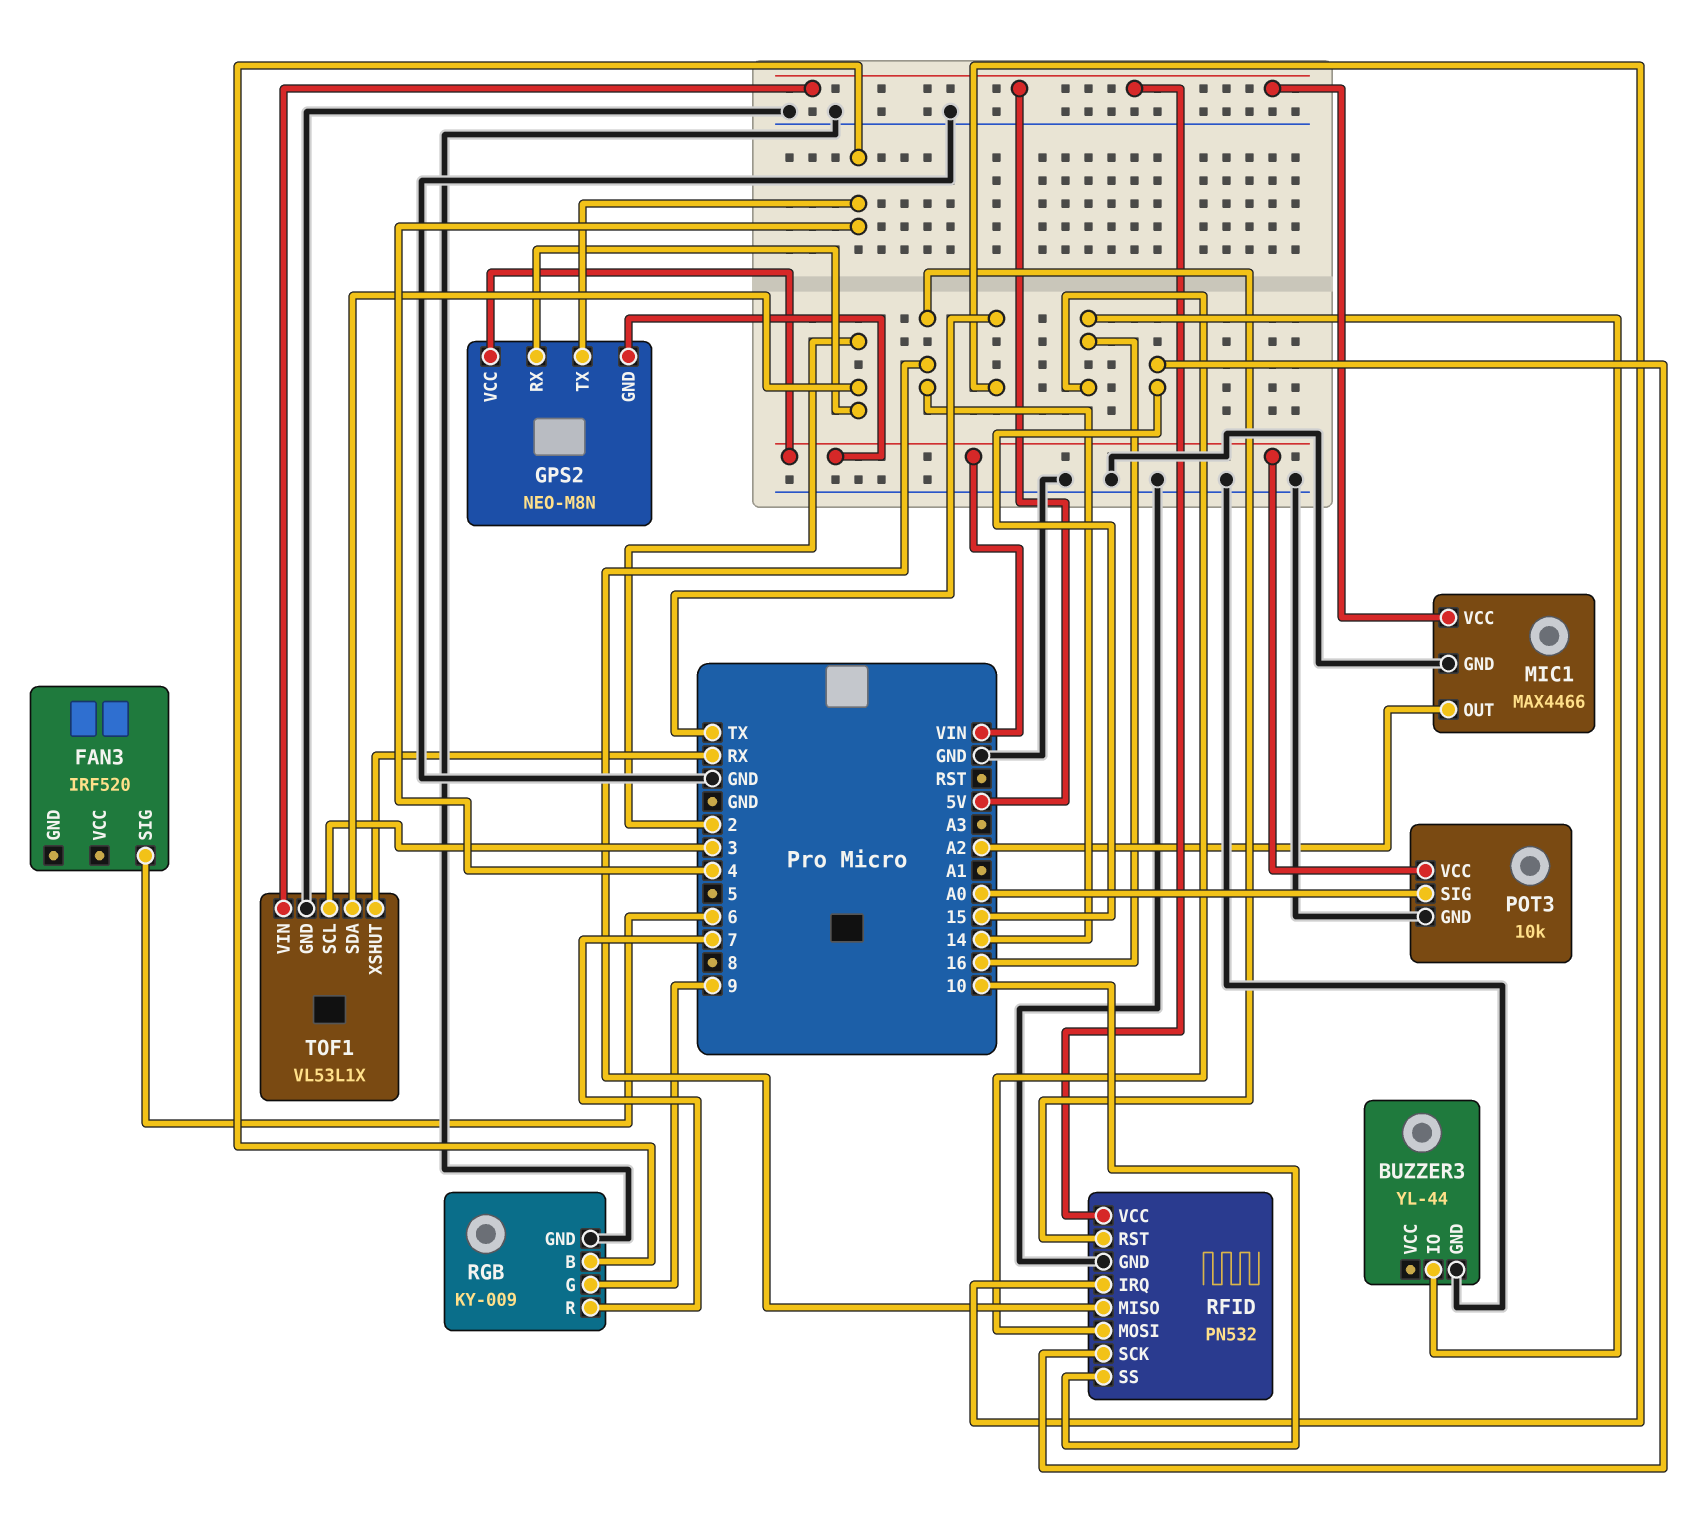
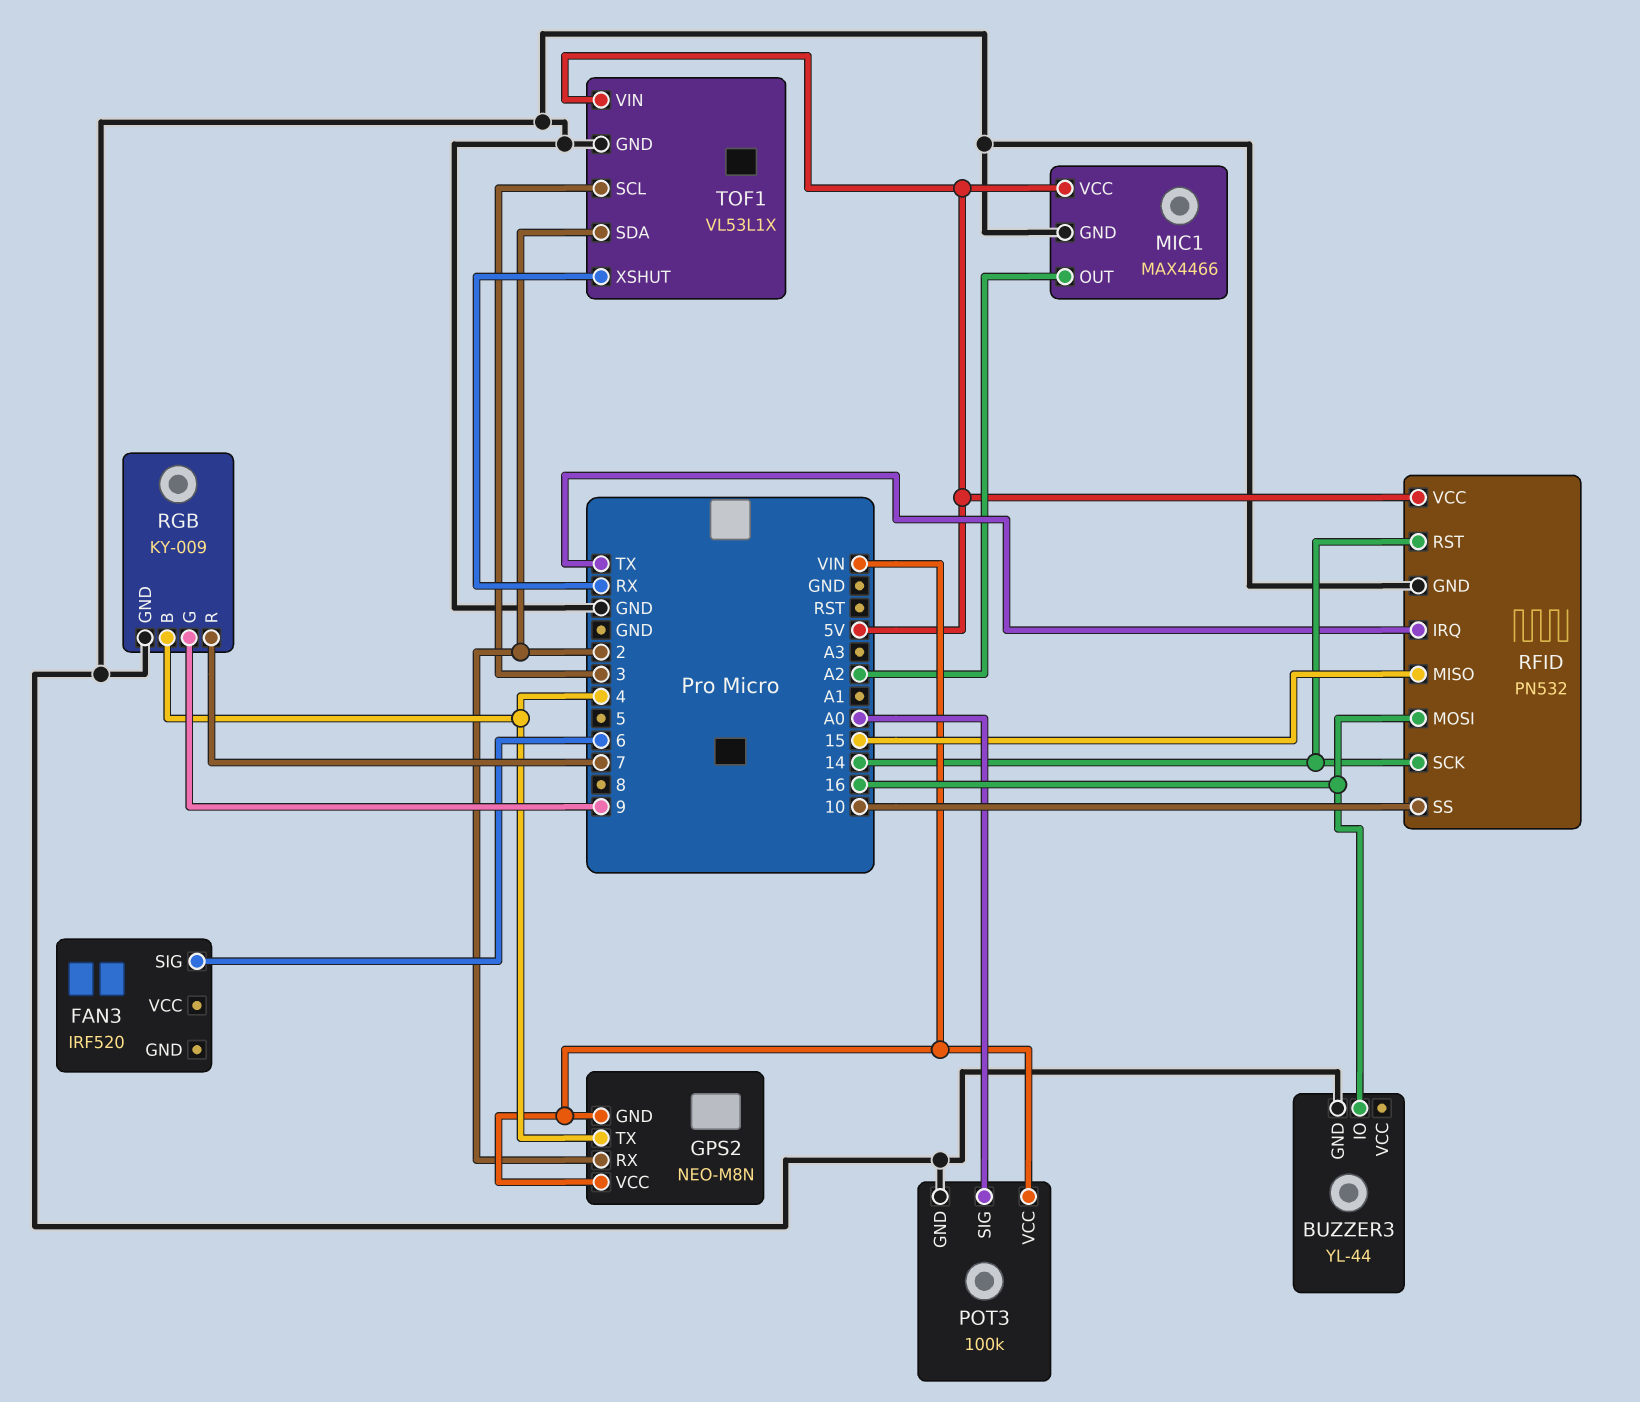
POT3: 10k -> 100k
RFID pin MISO: 14 -> 15
RFID pin SCK: 15 -> 14

